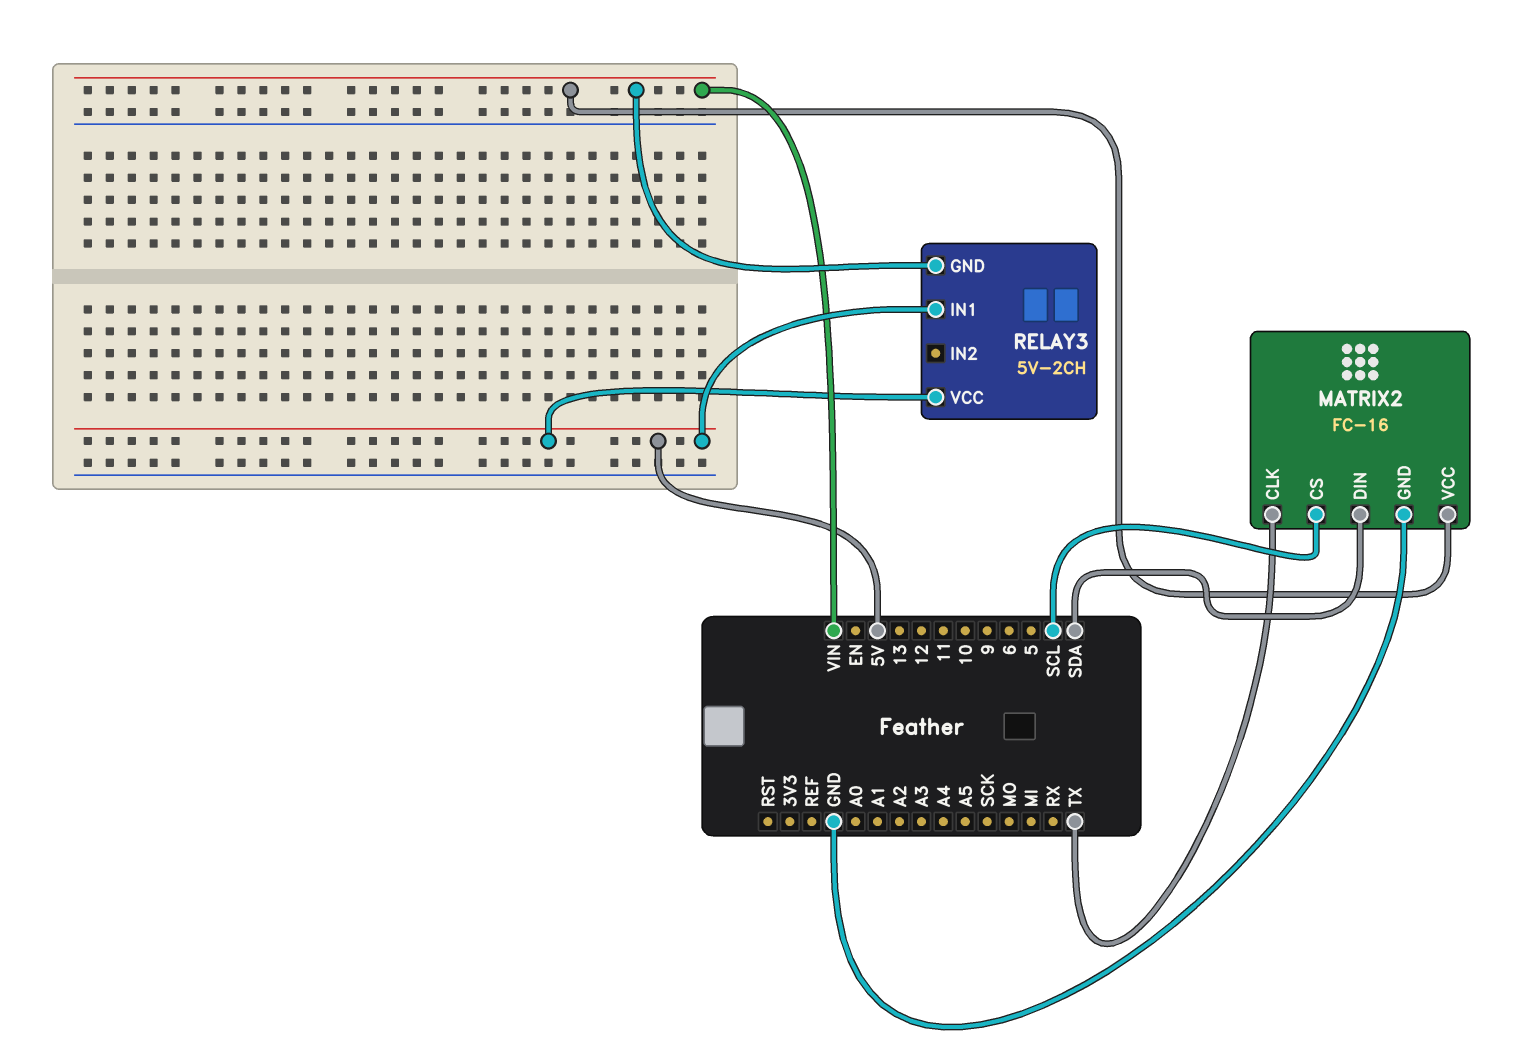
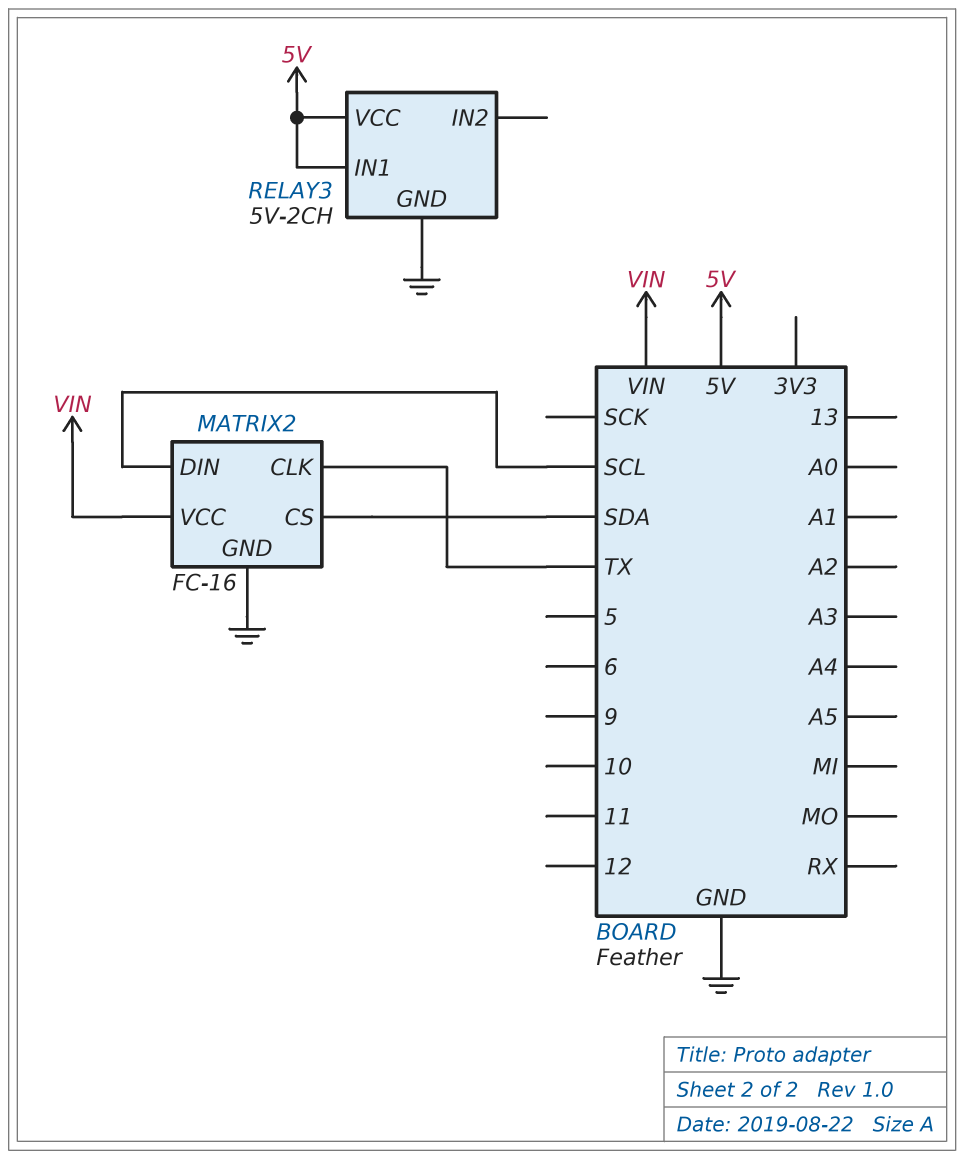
MATRIX2 pin CS: SCL -> SDA
MATRIX2 pin DIN: SDA -> SCL
RELAY3 pin GND: VIN -> GND

